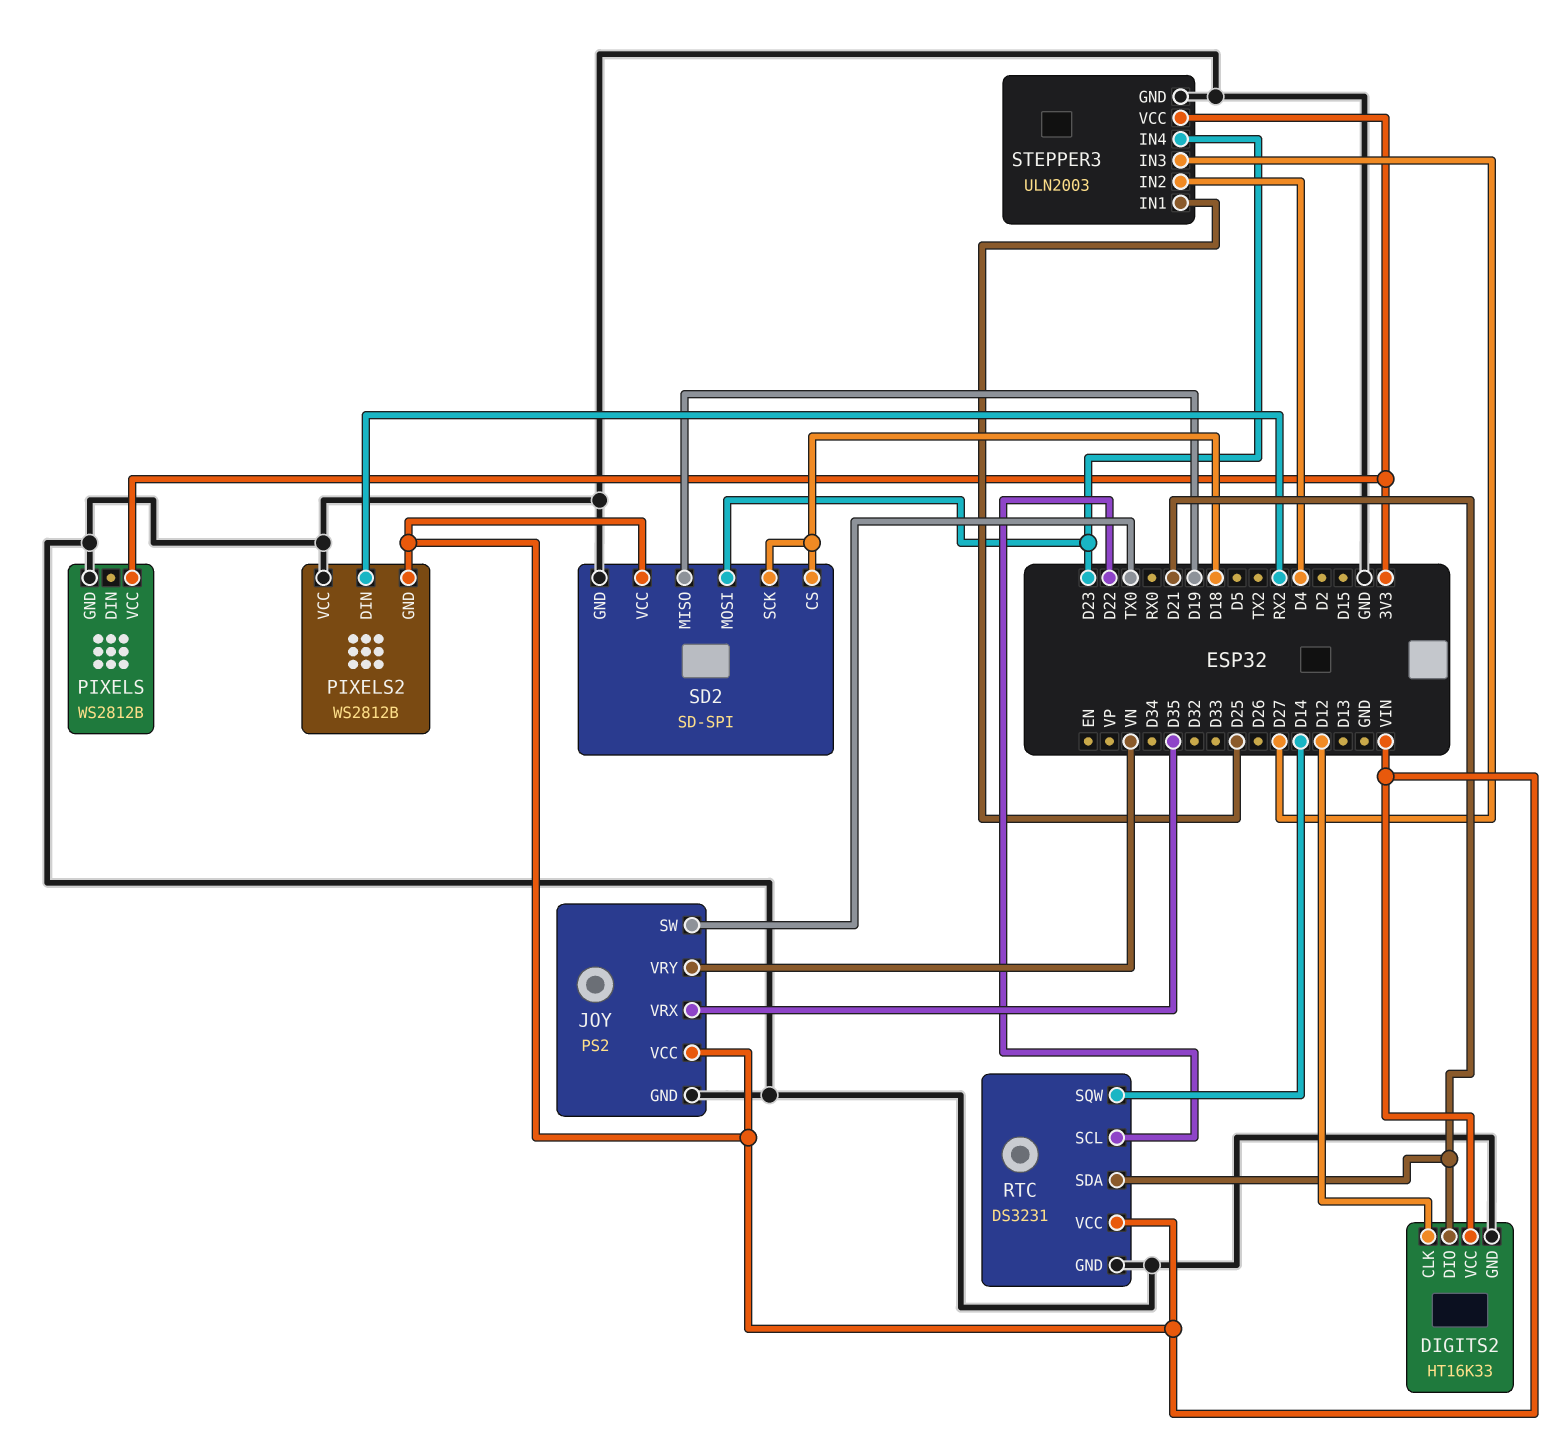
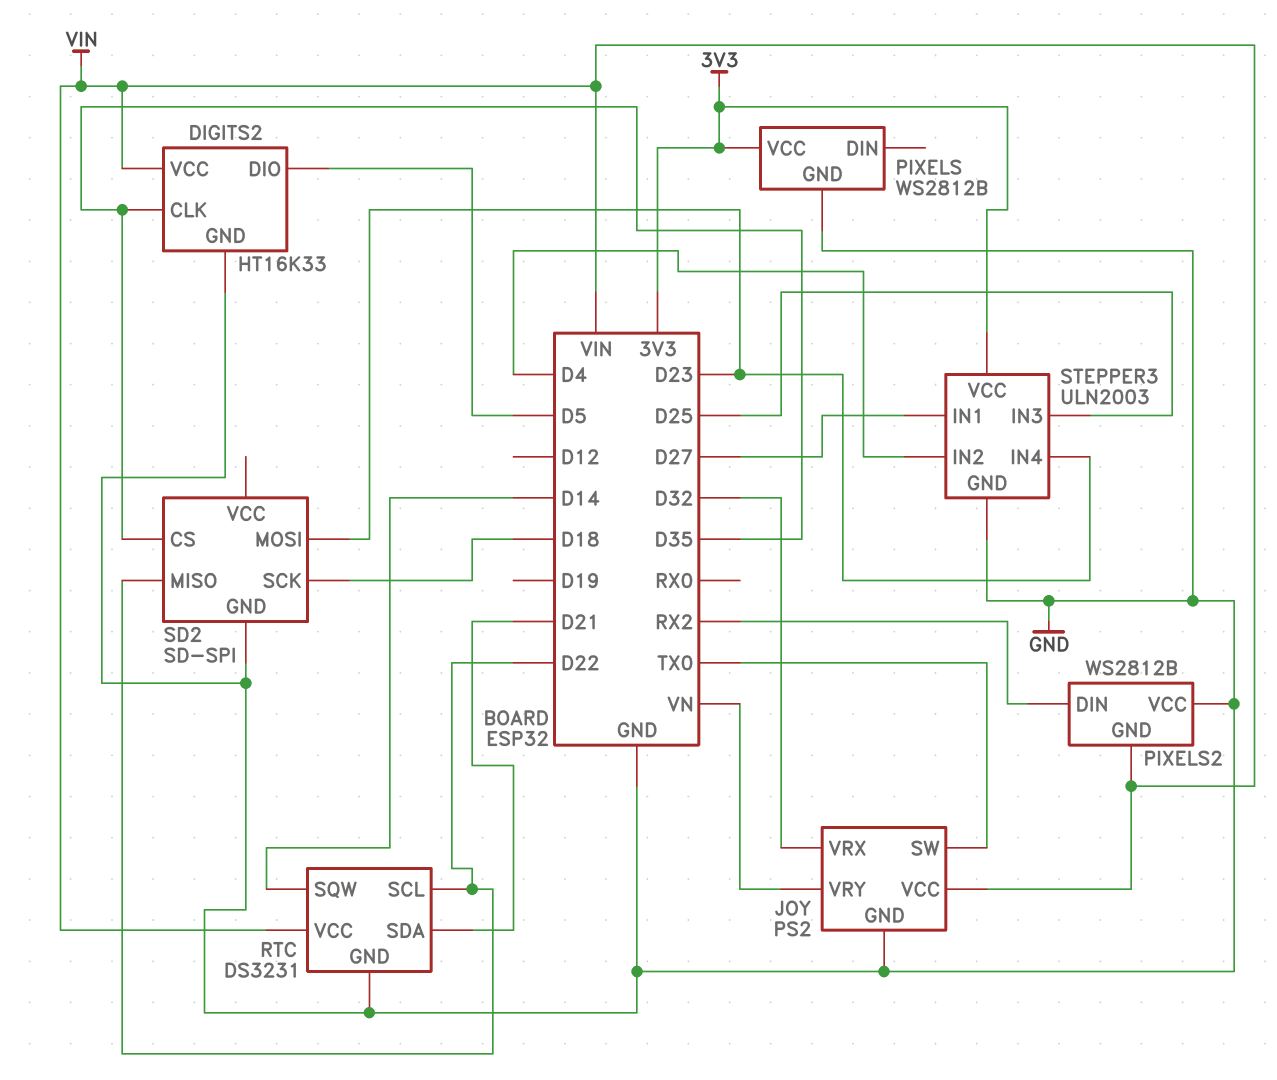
DIGITS2 pin CLK: D12 -> D35
DIGITS2 pin DIO: D21 -> D5
JOY pin VRX: D35 -> D32
SD2 pin CS: D18 -> D35
SD2 pin MISO: D19 -> D22
SD2 pin VCC: VIN -> none
STEPPER3 pin IN1: D25 -> D27
STEPPER3 pin IN3: D27 -> D25

